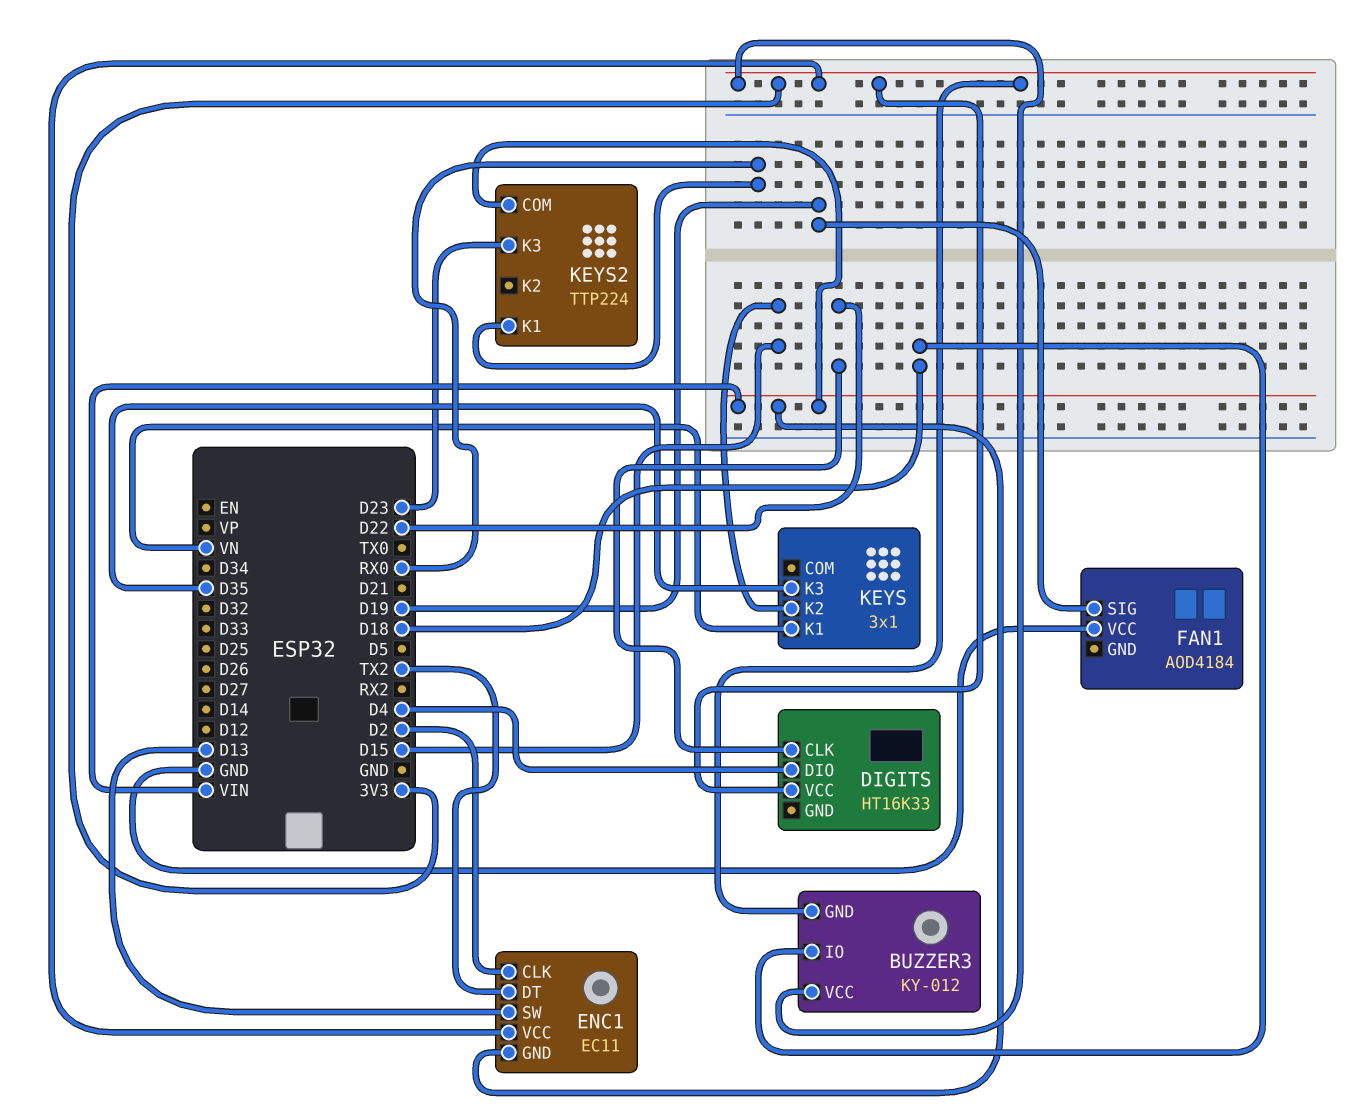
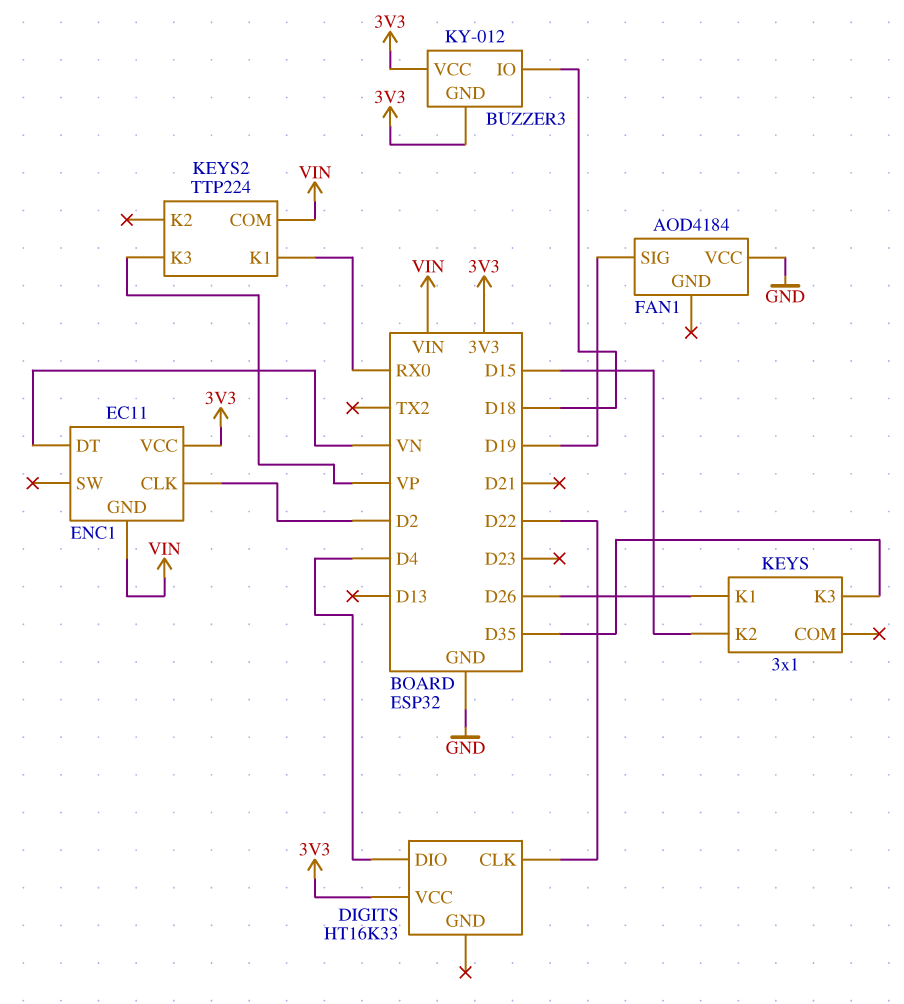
ENC1 pin DT: TX2 -> VN
ENC1 pin SW: D13 -> none
KEYS pin K1: VN -> D26
KEYS2 pin K3: D23 -> VP

